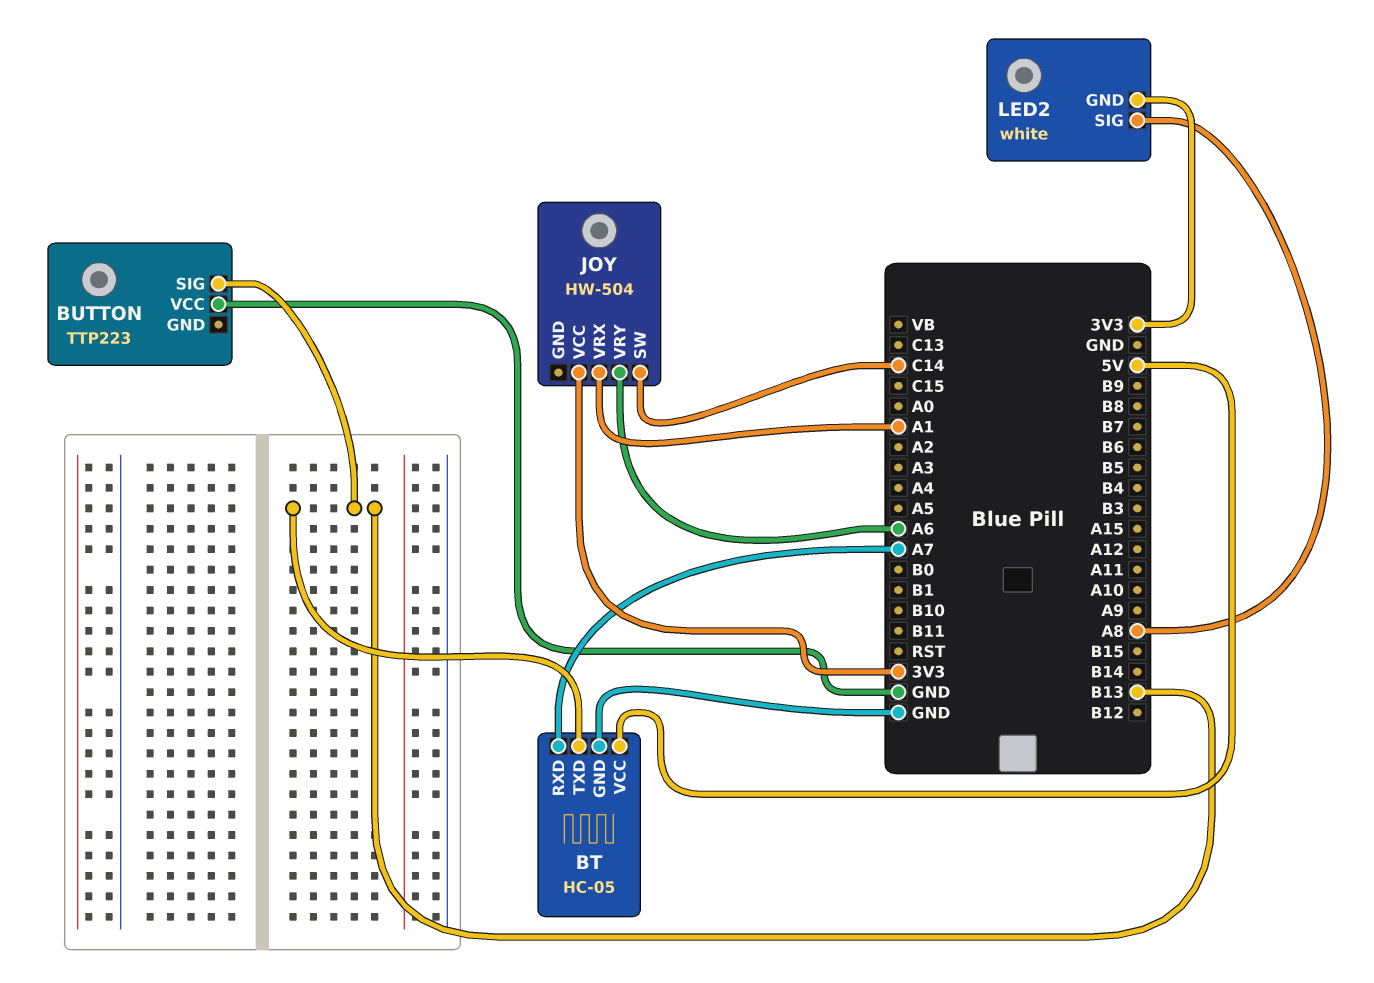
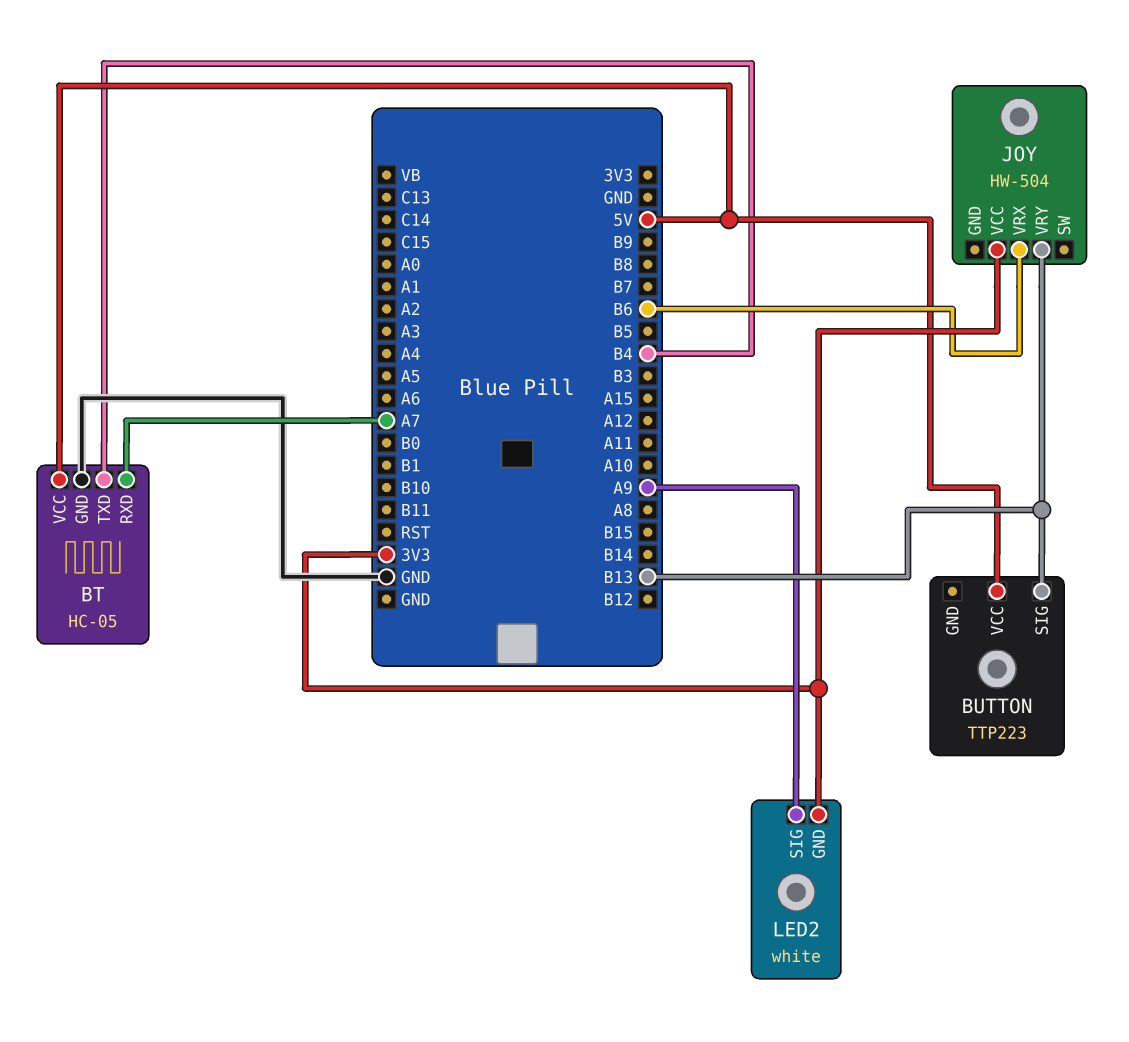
BT pin TXD: B13 -> B4
BUTTON pin VCC: GND -> 5V
JOY pin SW: C14 -> none
JOY pin VRX: A1 -> B6
JOY pin VRY: A6 -> B13
LED2 pin SIG: A8 -> A9

